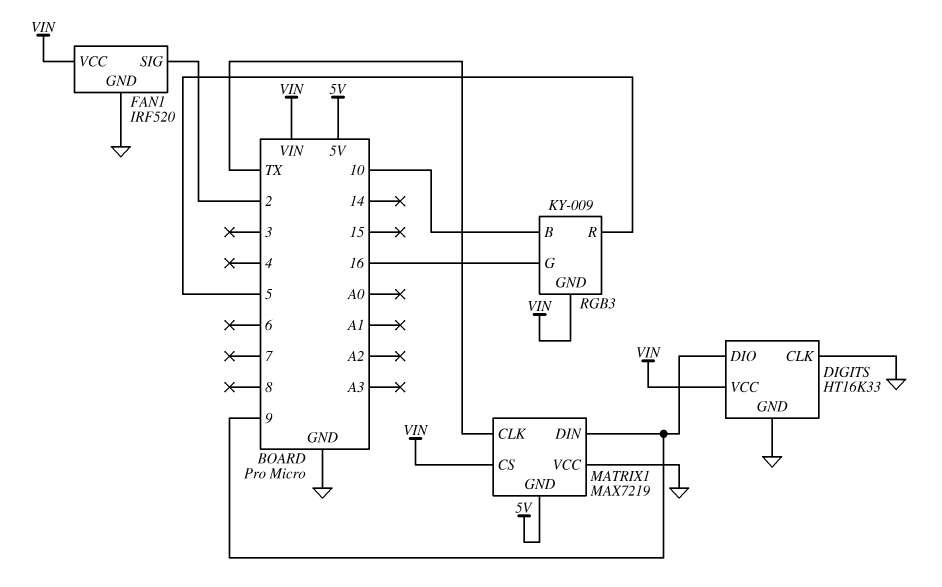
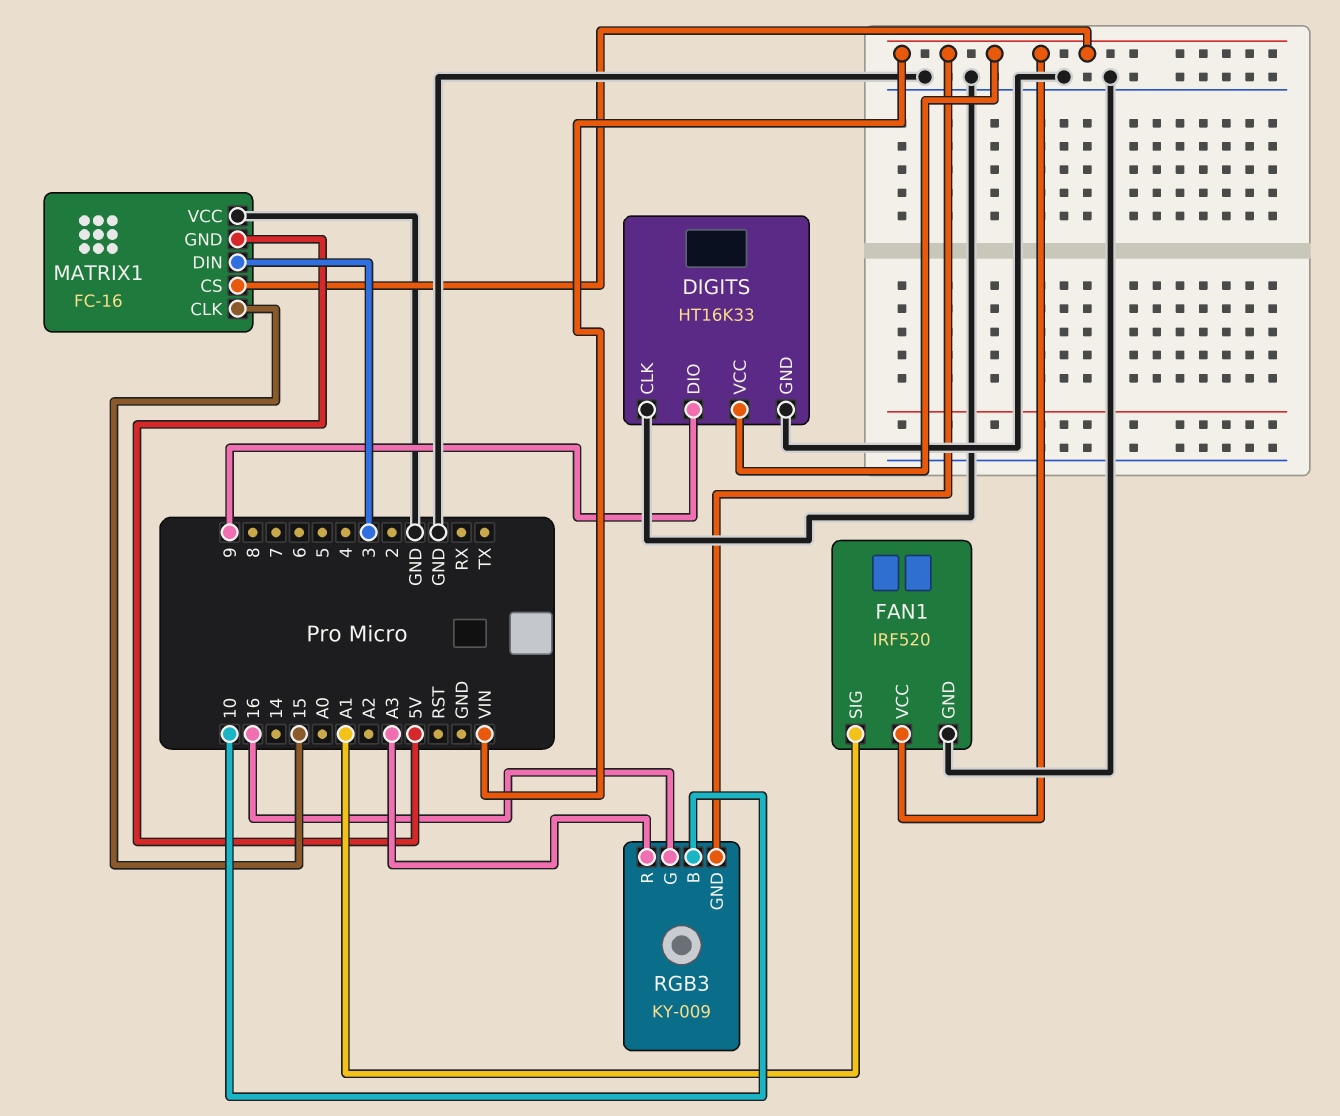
FAN1 pin SIG: 2 -> A1
MATRIX1: MAX7219 -> FC-16
MATRIX1 pin CLK: TX -> 15
MATRIX1 pin DIN: 9 -> 3
RGB3 pin R: 5 -> A3

